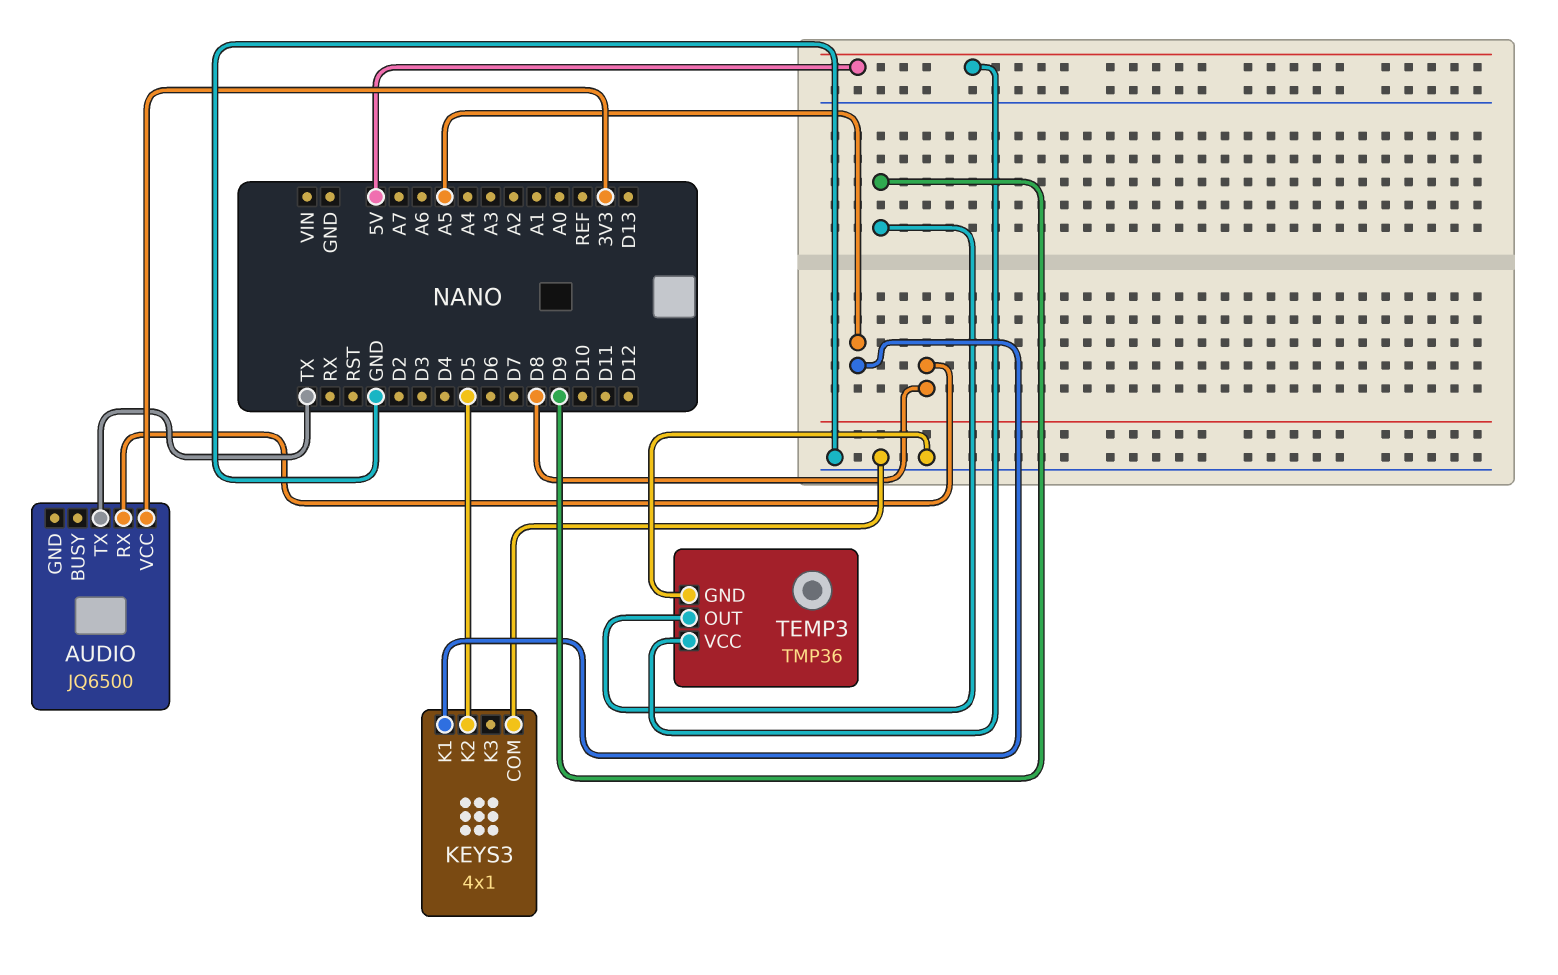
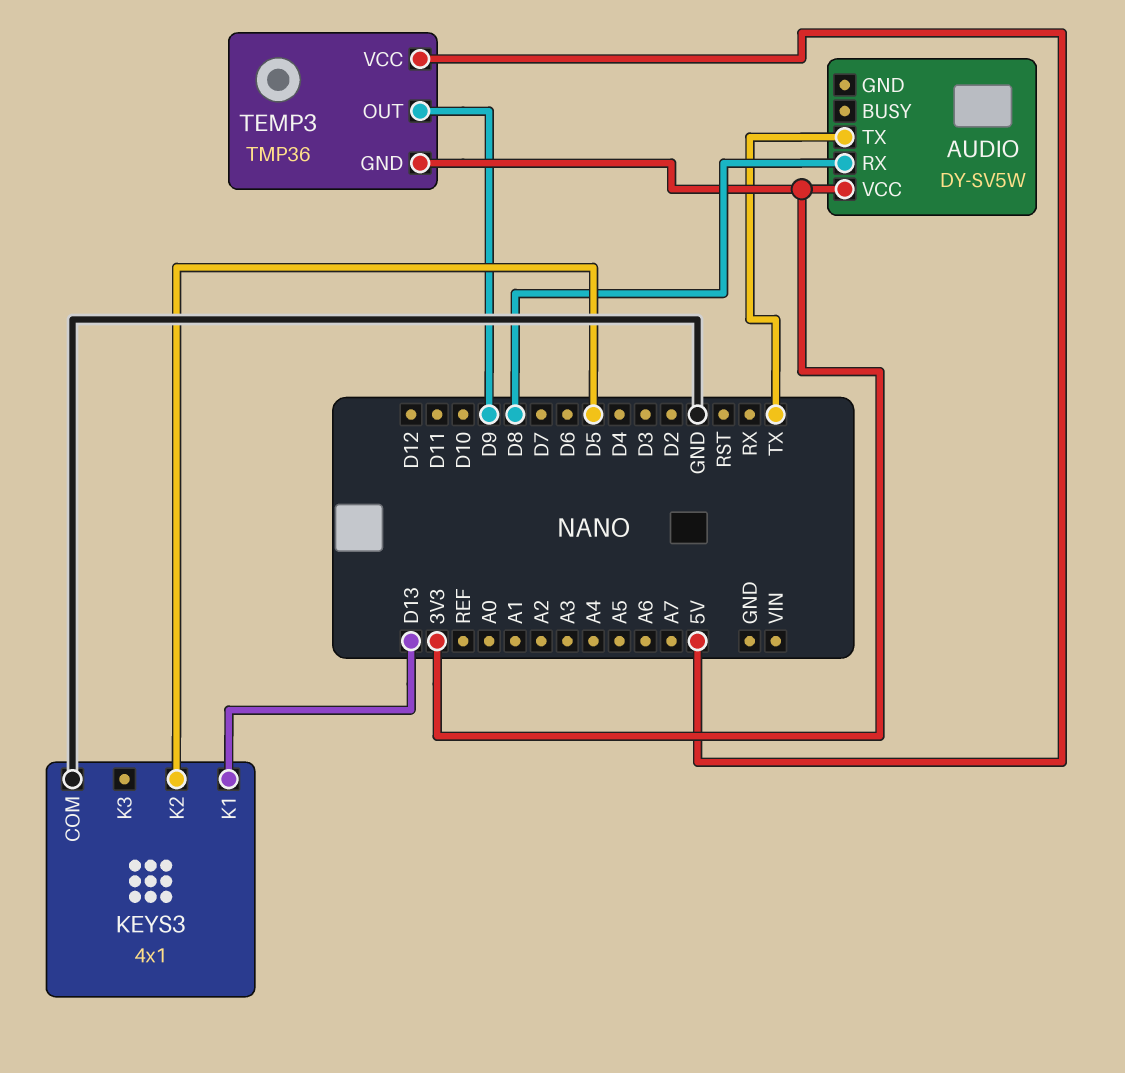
AUDIO: JQ6500 -> DY-SV5W
KEYS3 pin K1: A5 -> D13
TEMP3 pin GND: GND -> 3V3

